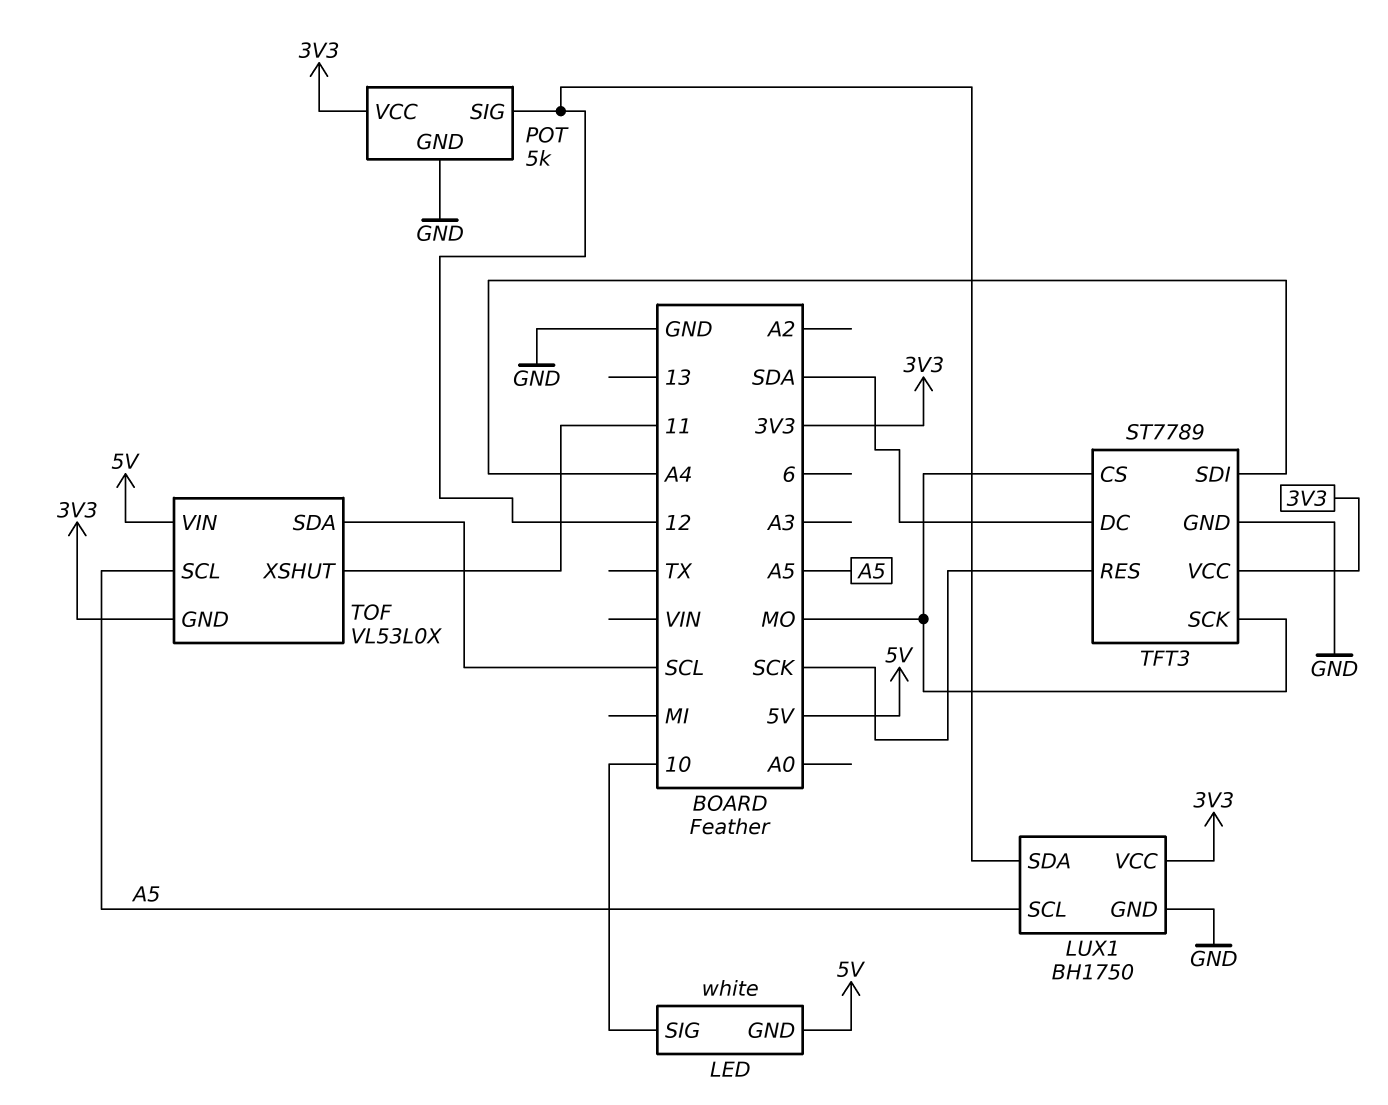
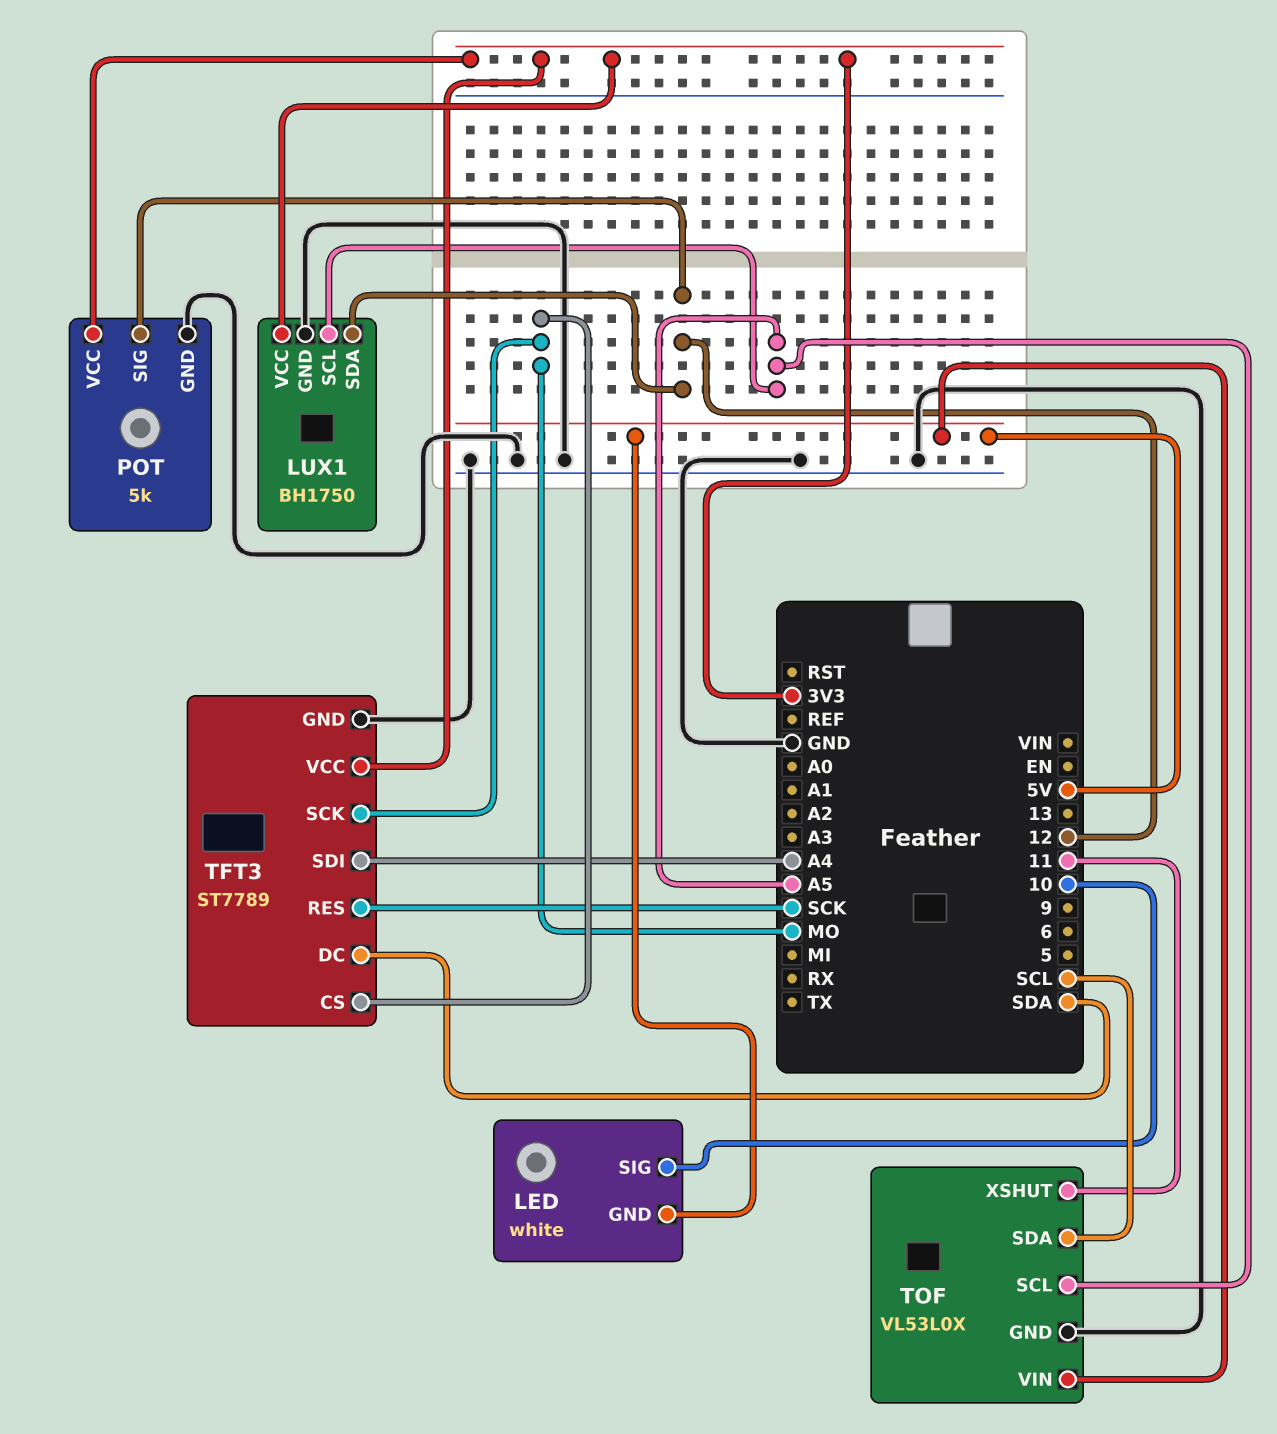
TOF pin GND: 3V3 -> GND

